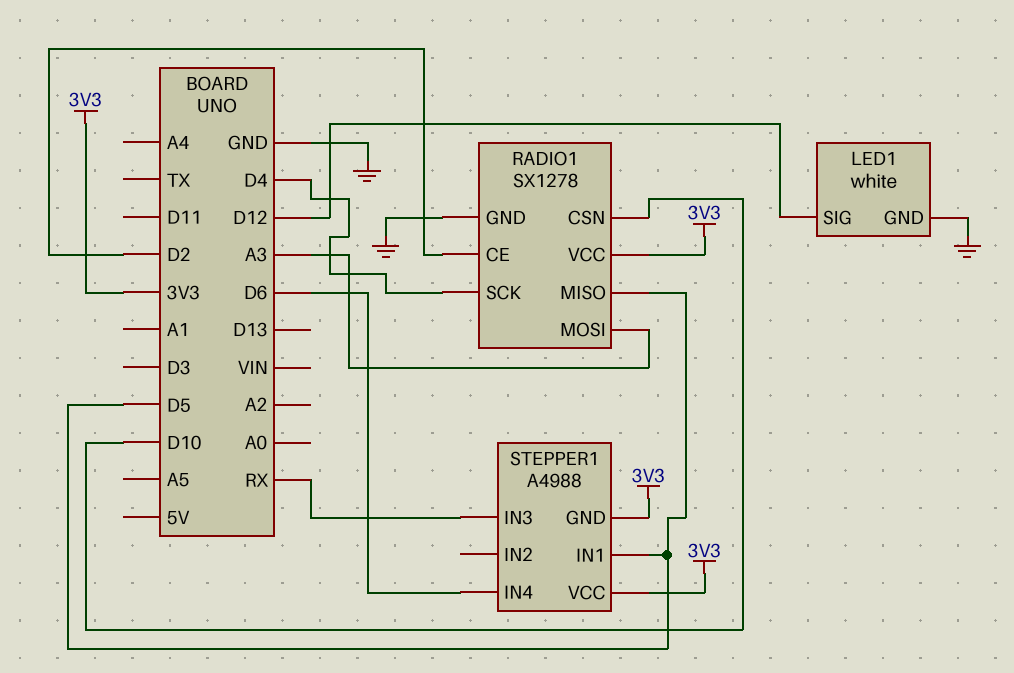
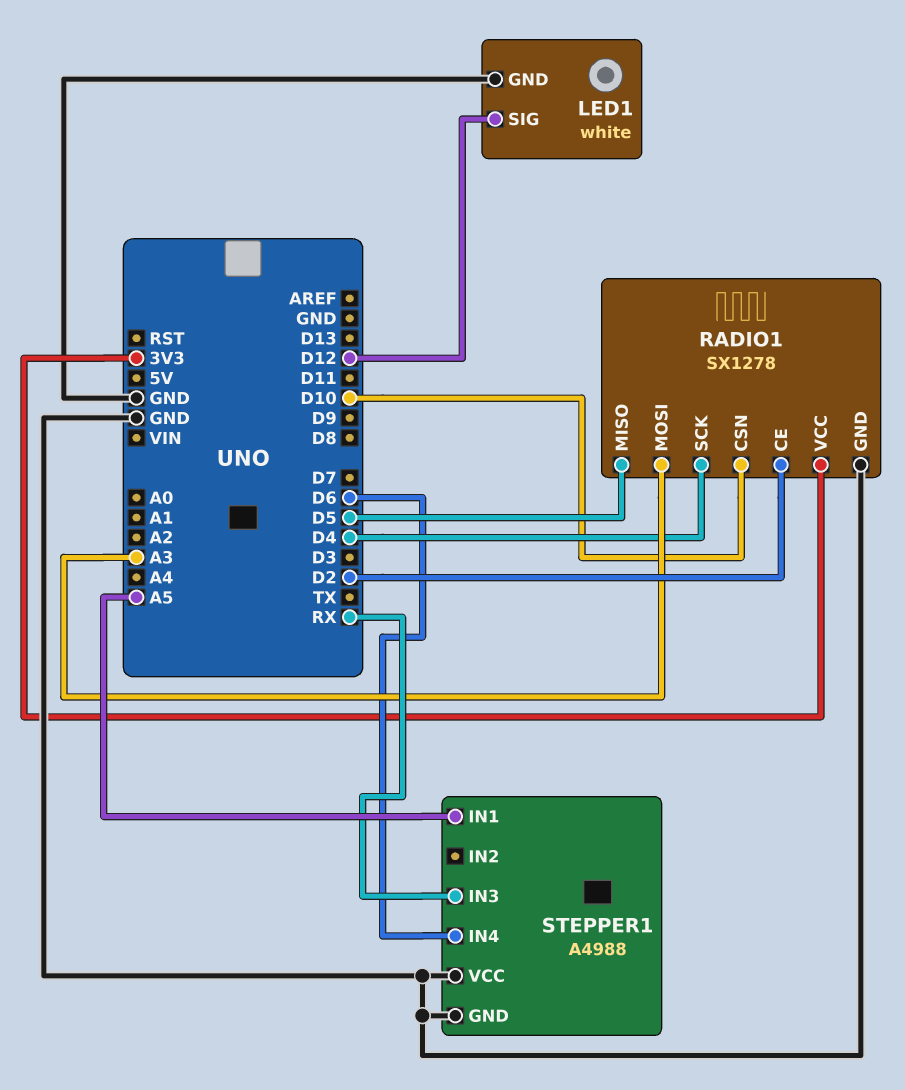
STEPPER1 pin GND: 3V3 -> GND
STEPPER1 pin IN1: D5 -> A5
STEPPER1 pin VCC: 3V3 -> GND

